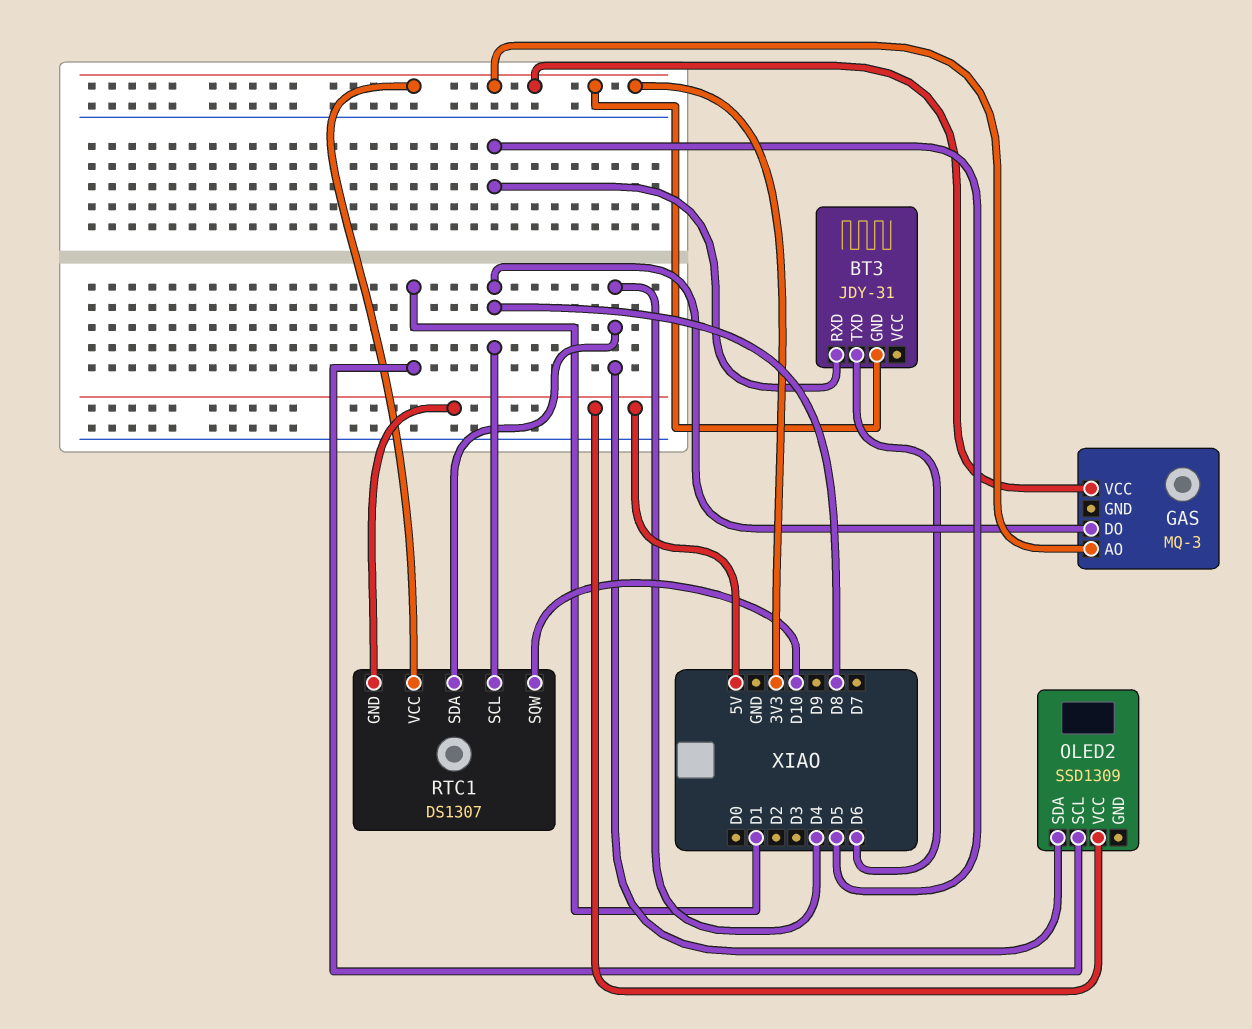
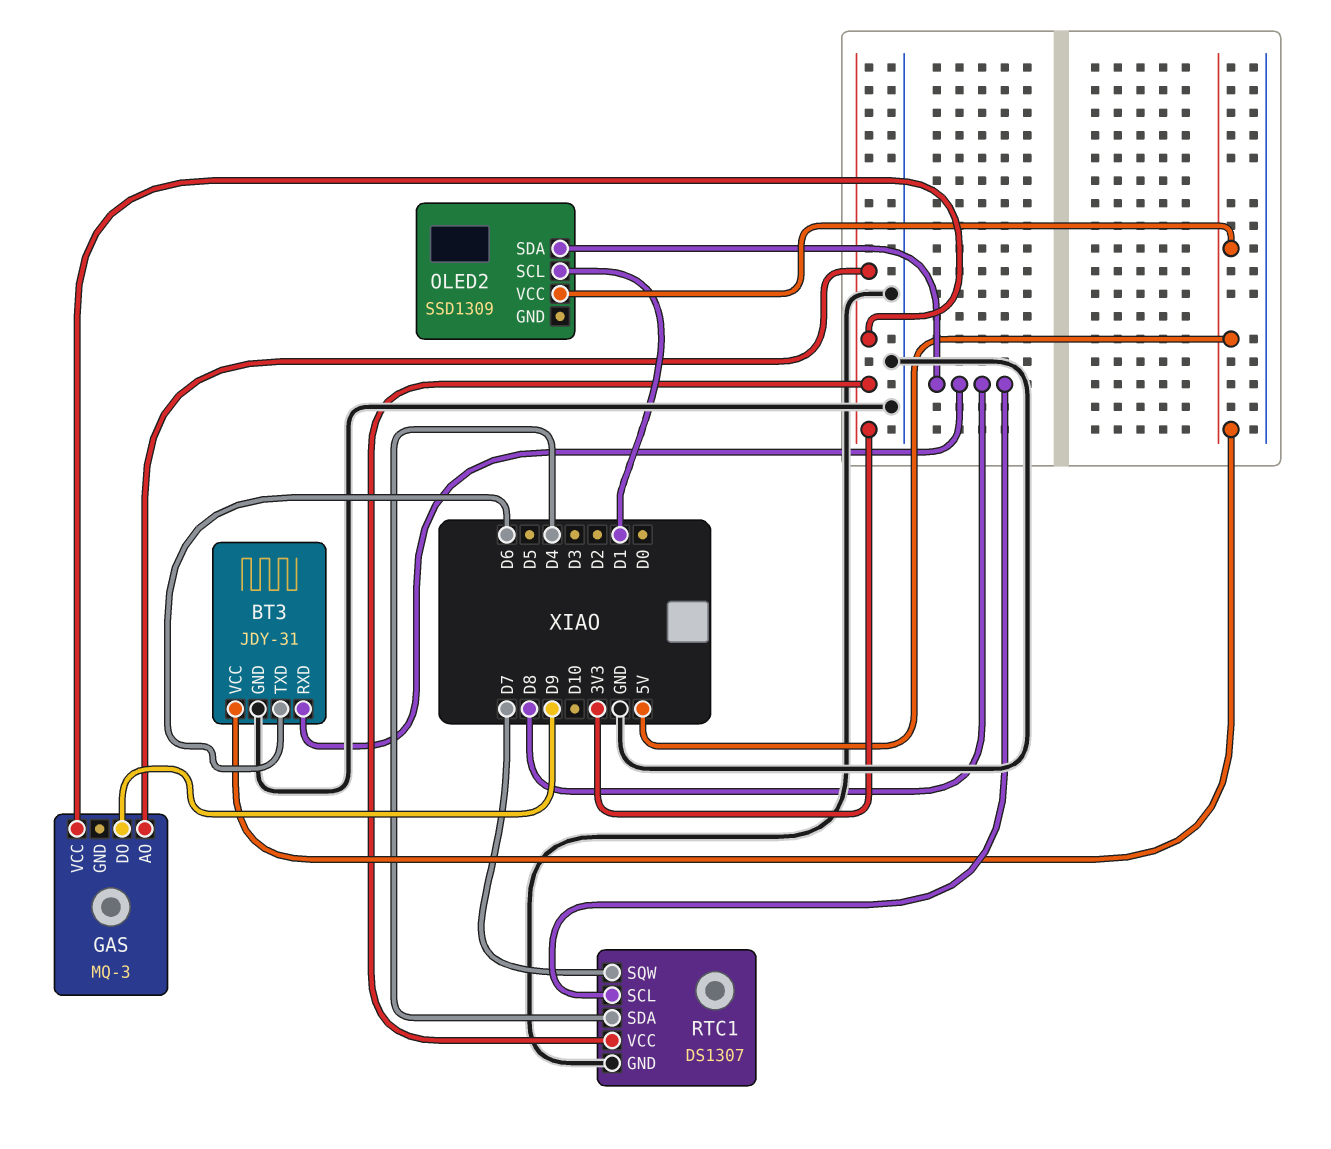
BT3 pin GND: 3V3 -> GND
BT3 pin RXD: D5 -> D8
BT3 pin VCC: none -> 5V
GAS pin DO: D8 -> D9
OLED2 pin SDA: D4 -> D8
RTC1 pin GND: 5V -> GND
RTC1 pin SQW: D10 -> D7

